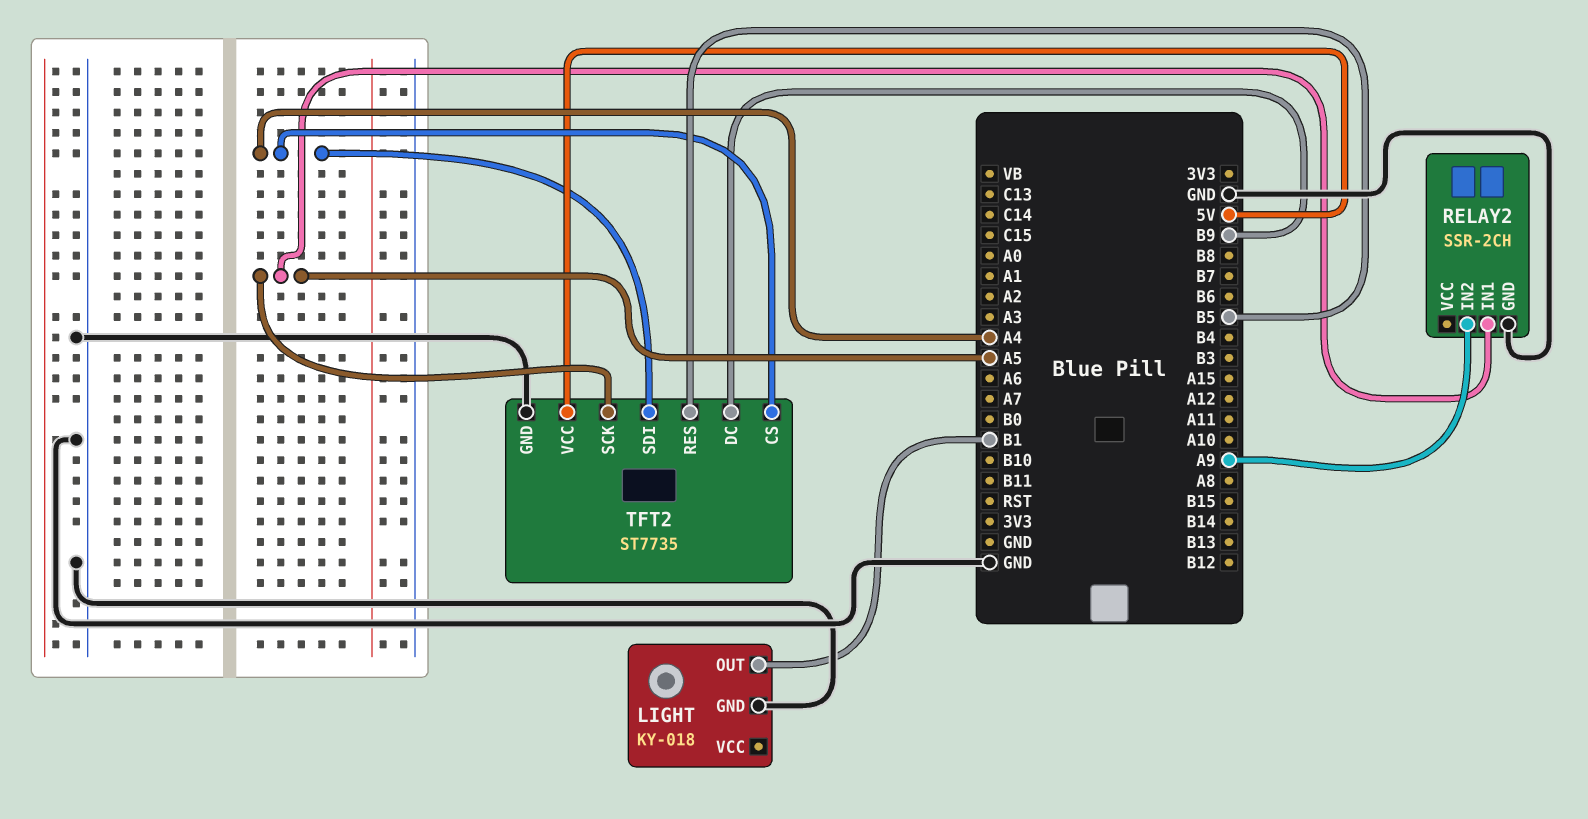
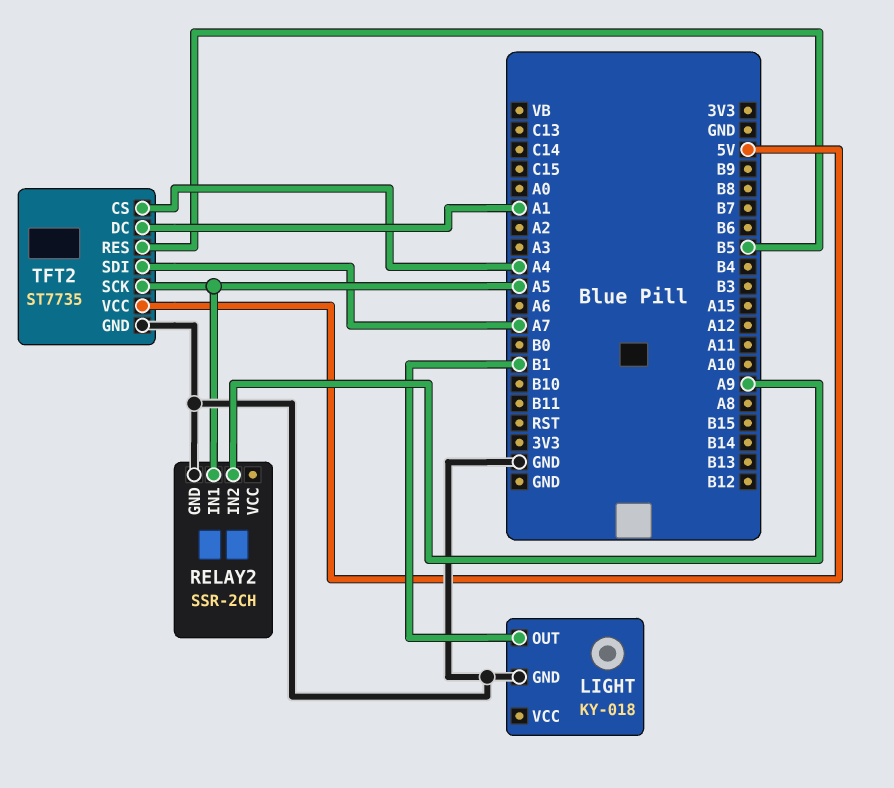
TFT2 pin DC: B9 -> A1
TFT2 pin SDI: A4 -> A7

